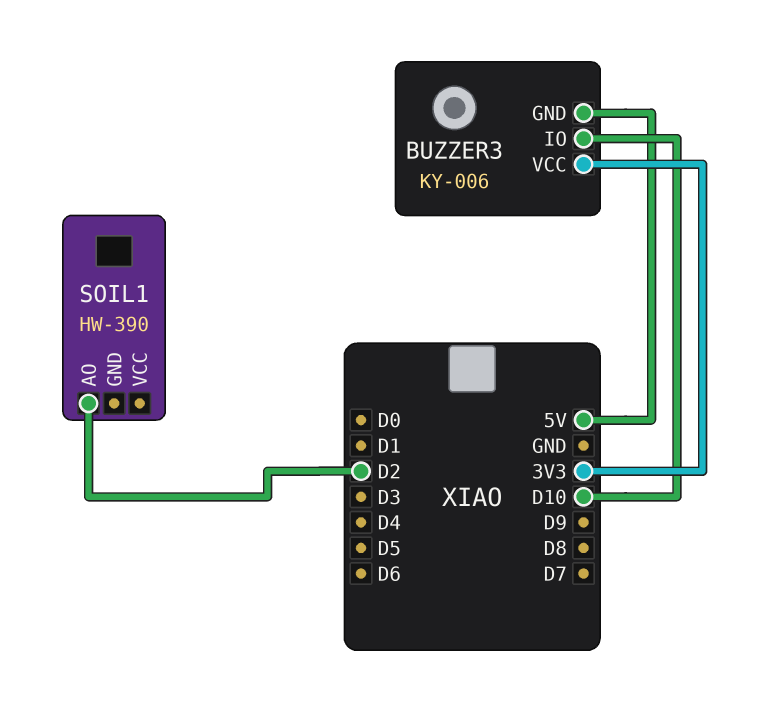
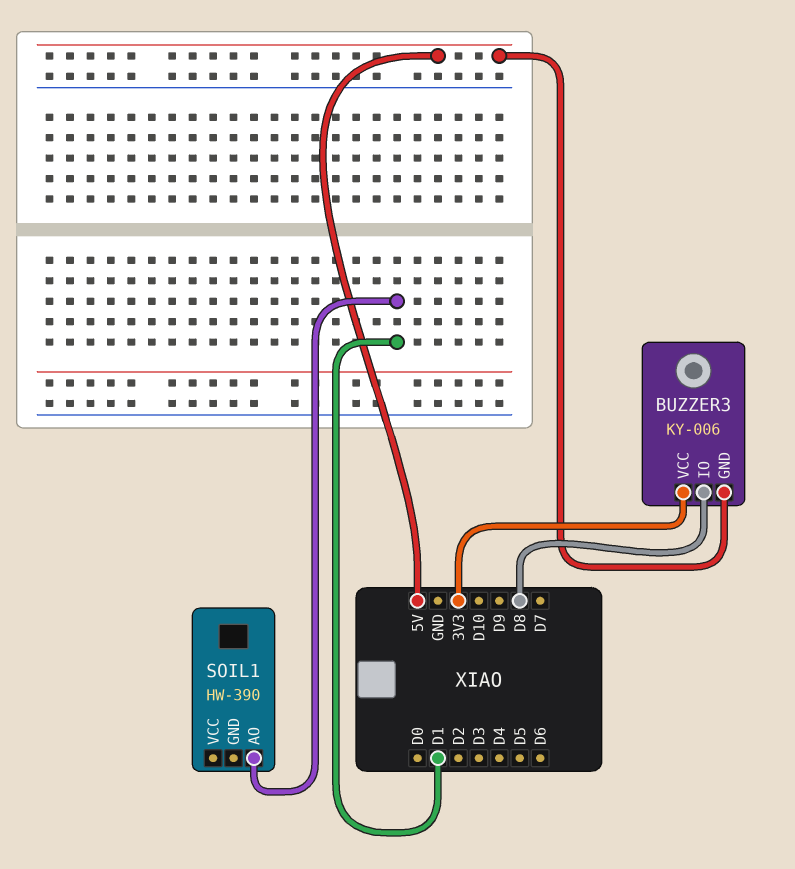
BUZZER3 pin IO: D10 -> D8
SOIL1 pin AO: D2 -> D1

